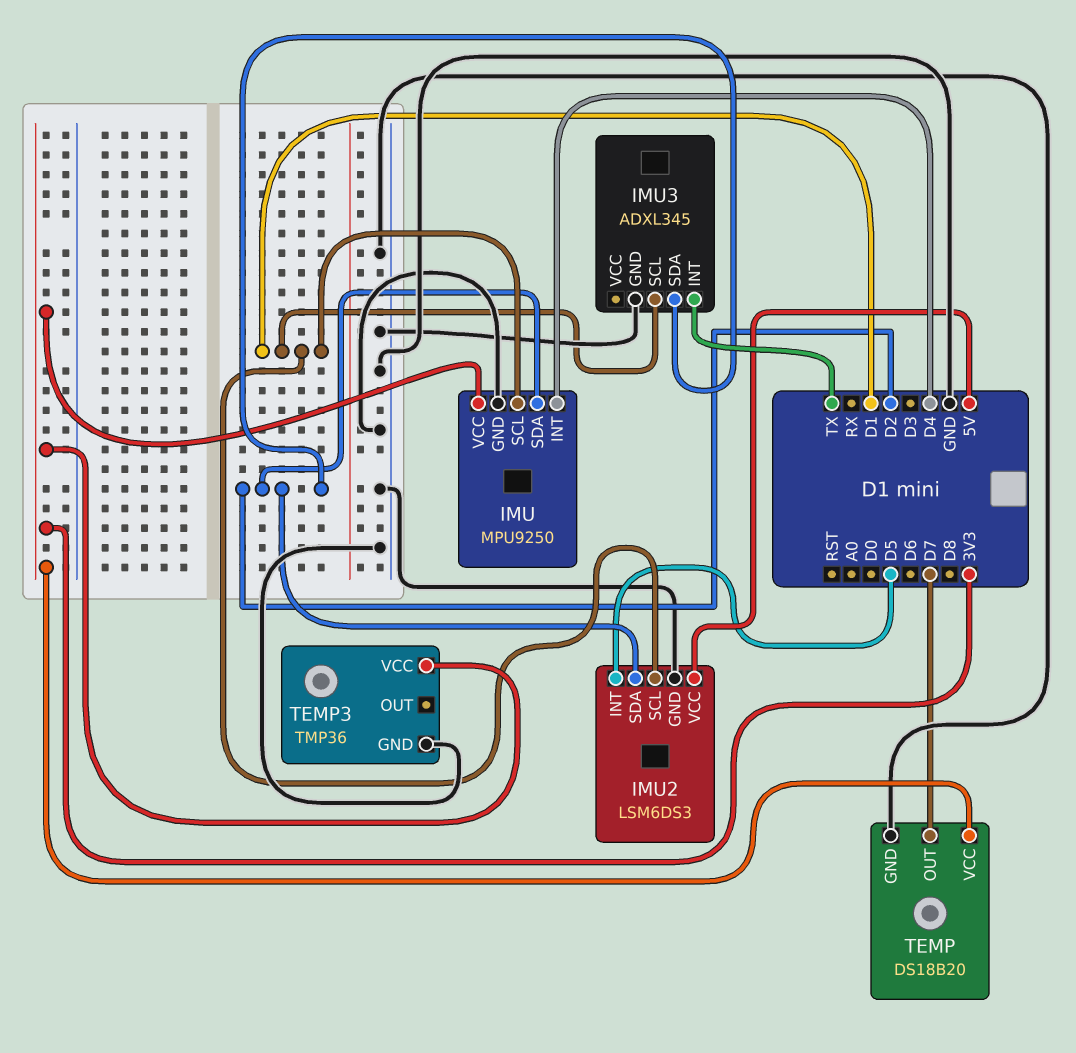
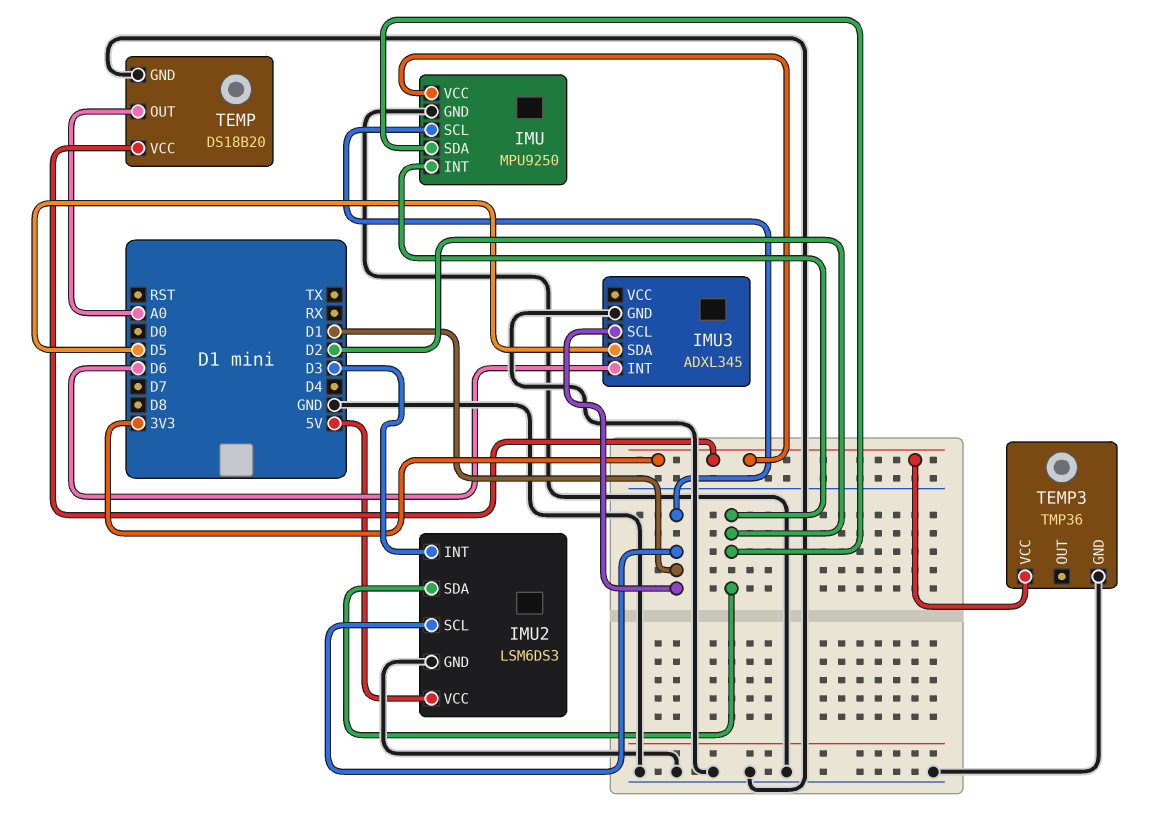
IMU pin INT: D4 -> D2
IMU2 pin INT: D5 -> D3
IMU3 pin INT: TX -> D6
IMU3 pin SDA: D2 -> D5
TEMP pin OUT: D7 -> A0

